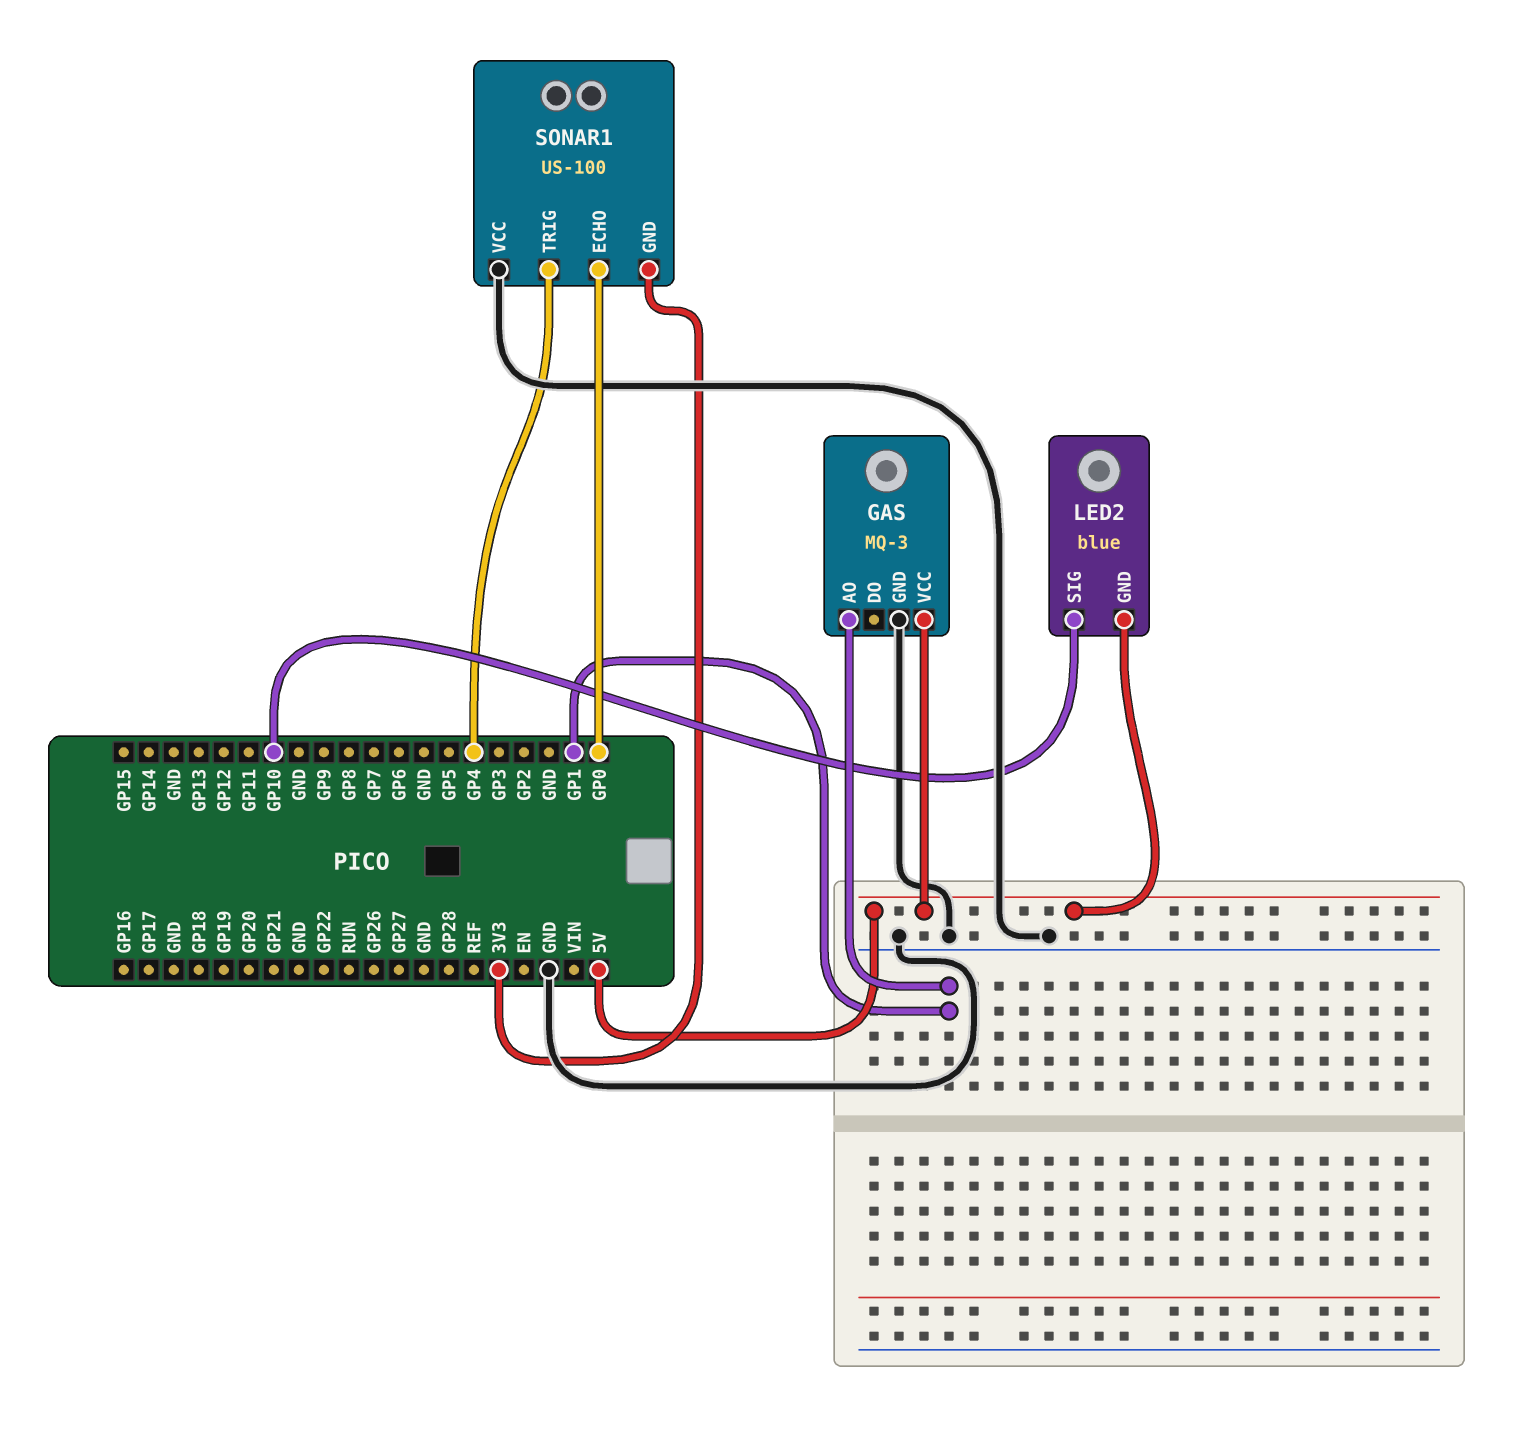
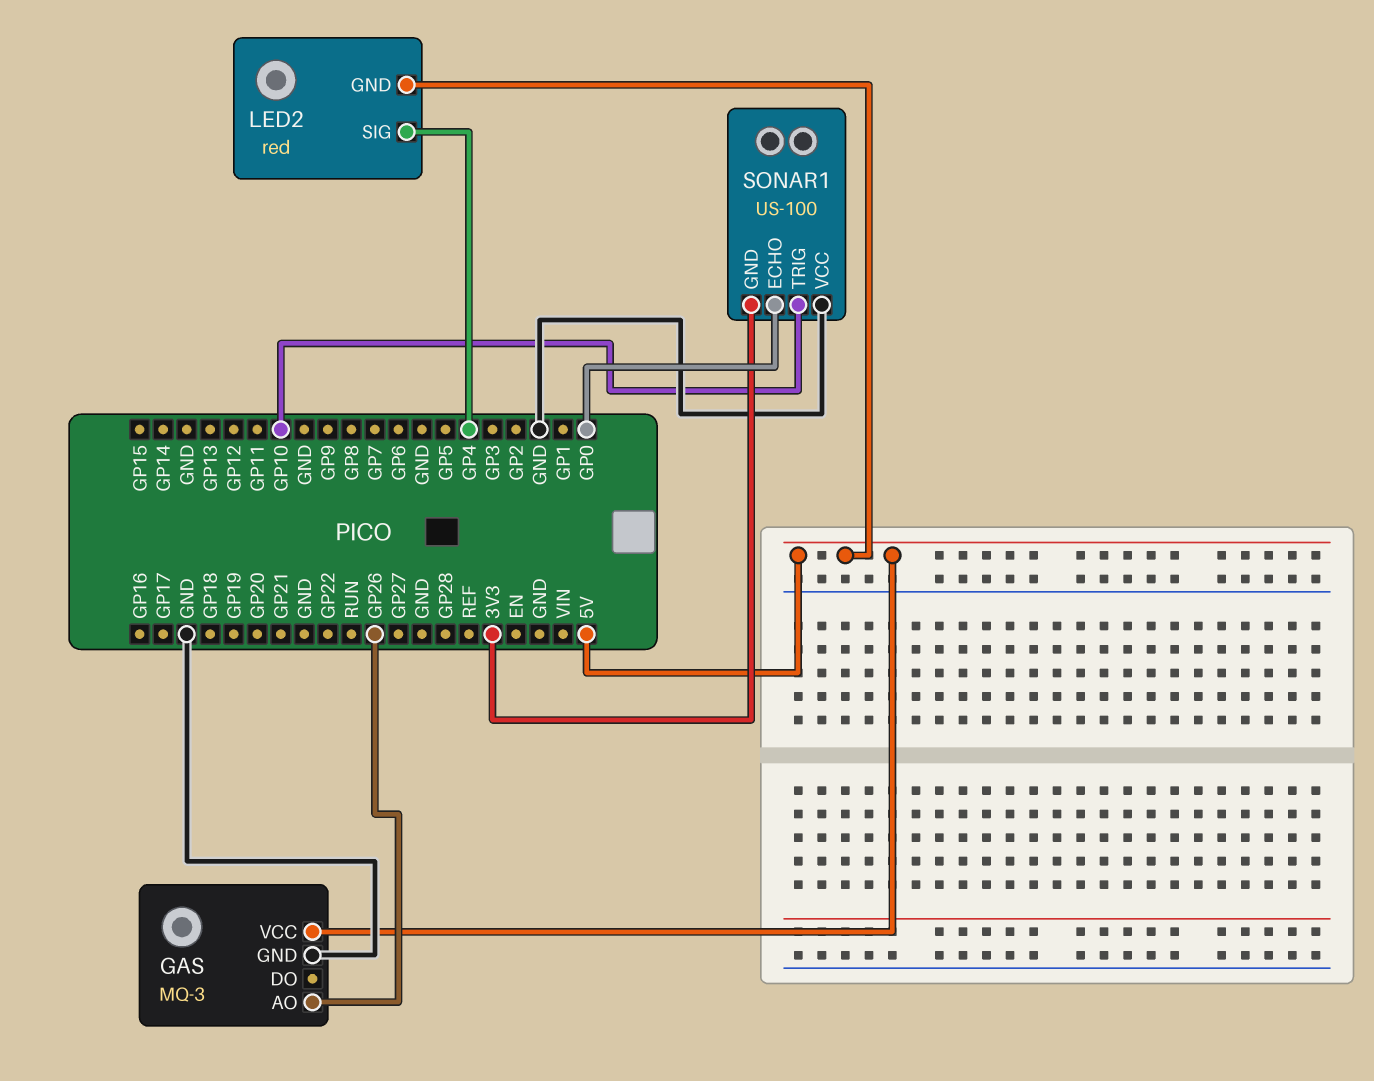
GAS pin AO: GP1 -> GP26
LED2: blue -> red
LED2 pin SIG: GP10 -> GP4
SONAR1 pin TRIG: GP4 -> GP10

